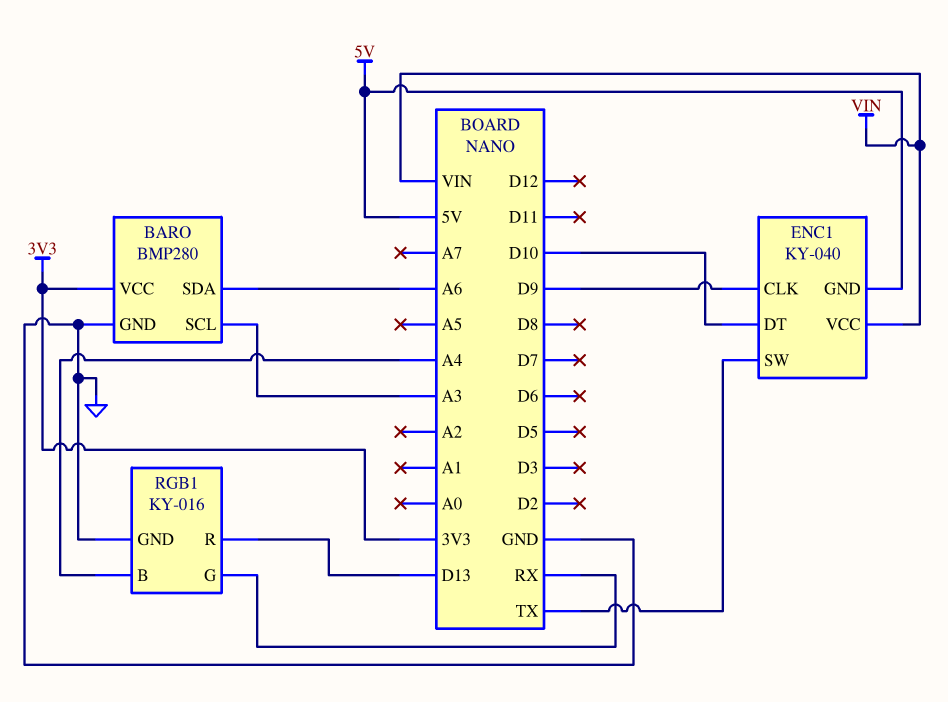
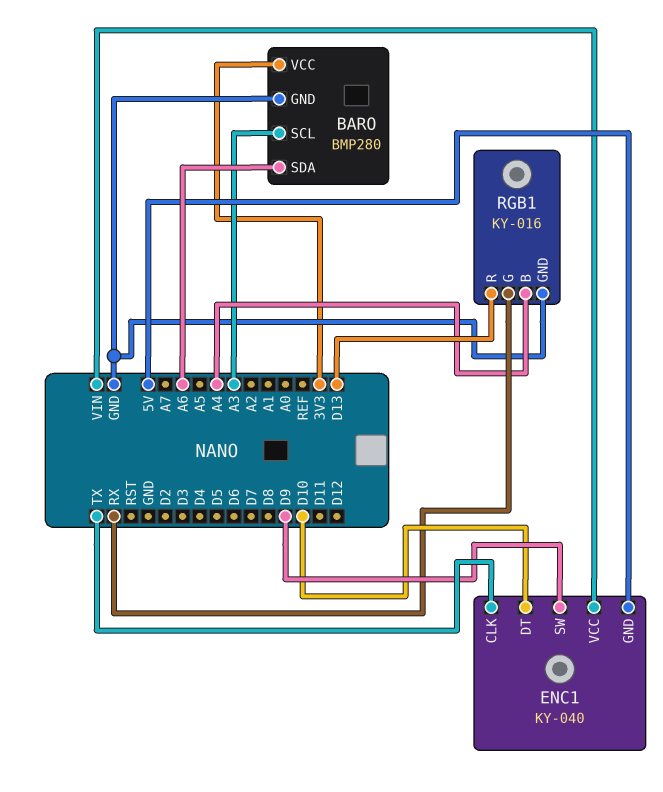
ENC1 pin CLK: D9 -> TX
ENC1 pin SW: TX -> D9

